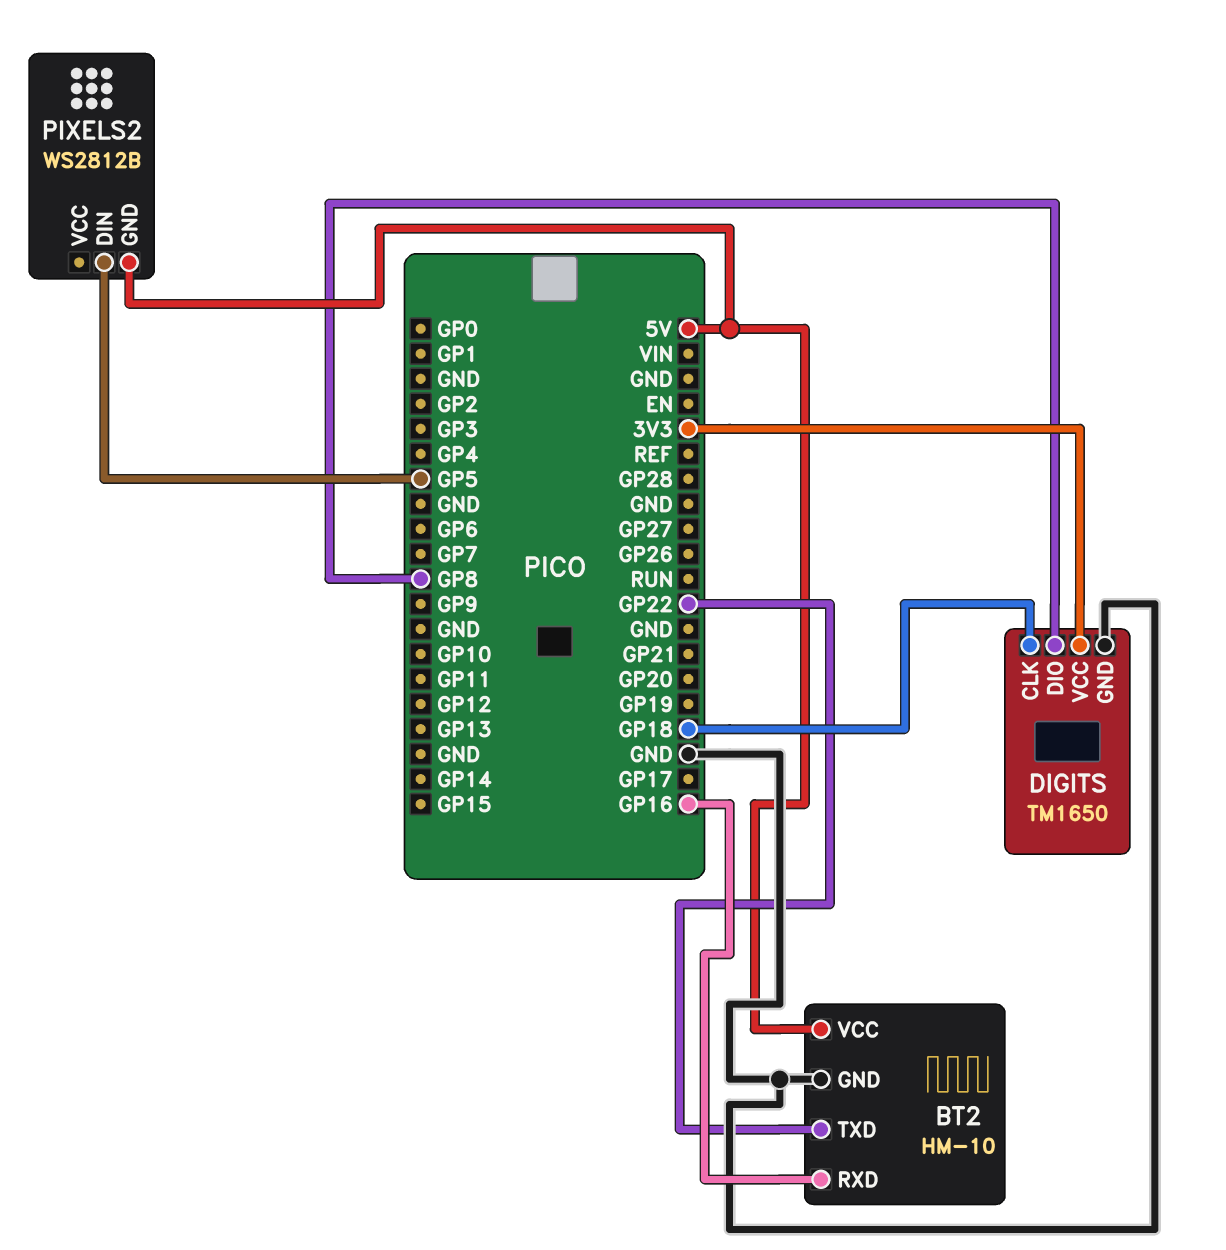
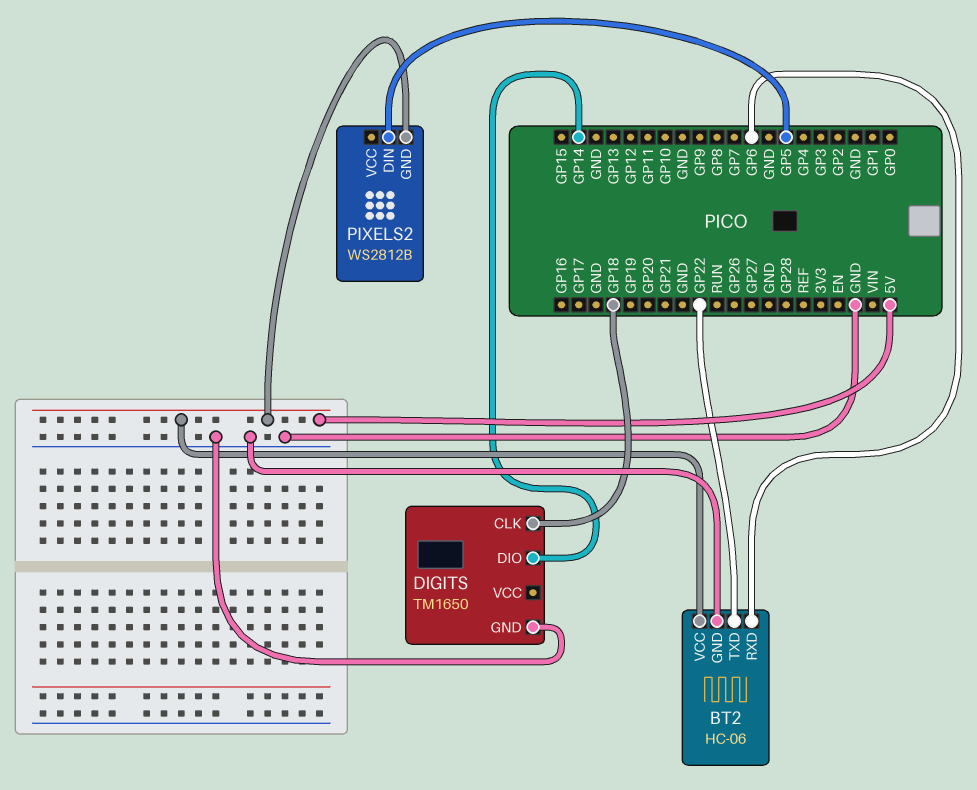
BT2: HM-10 -> HC-06
BT2 pin RXD: GP16 -> GP6
DIGITS pin DIO: GP8 -> GP14
DIGITS pin VCC: 3V3 -> none

